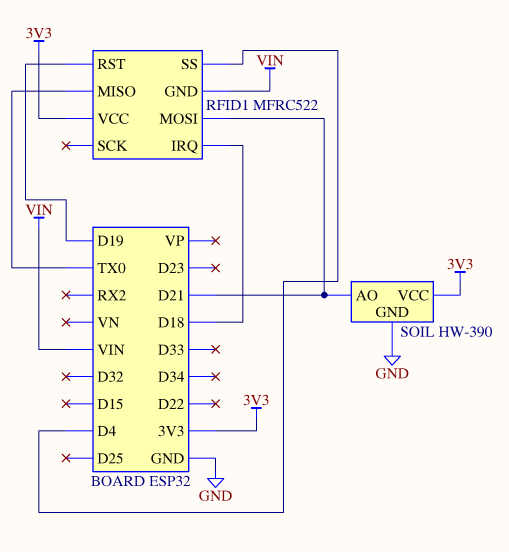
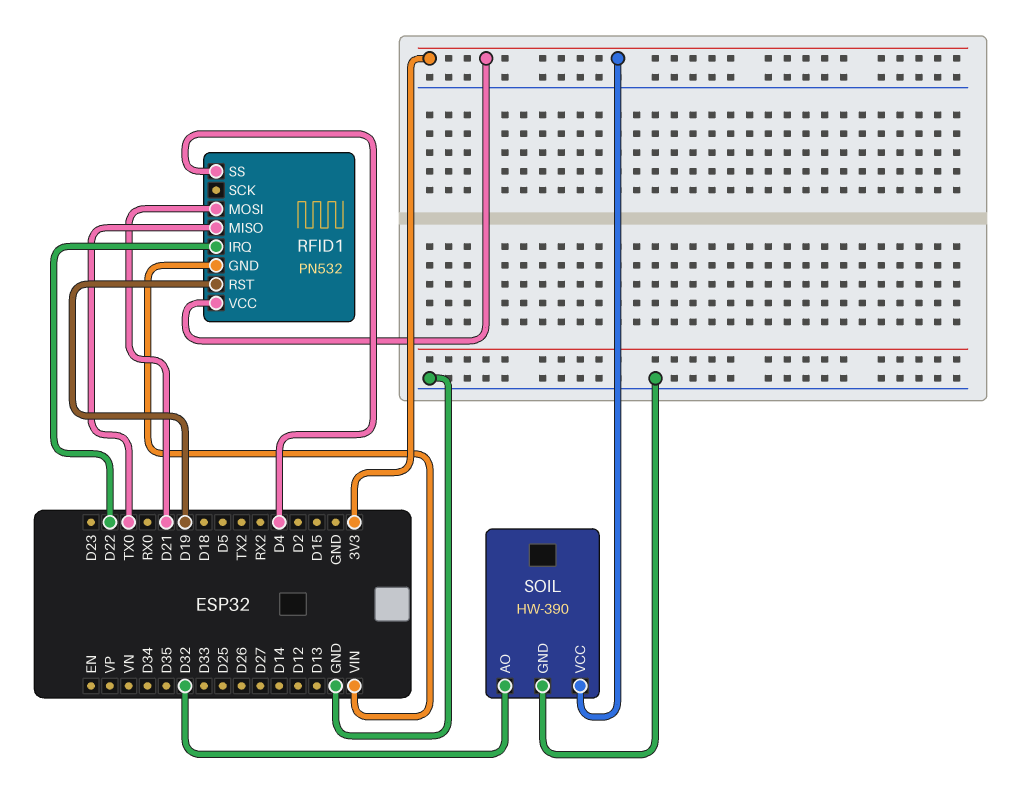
RFID1: MFRC522 -> PN532
RFID1 pin IRQ: D18 -> D22
SOIL pin AO: D21 -> D32

